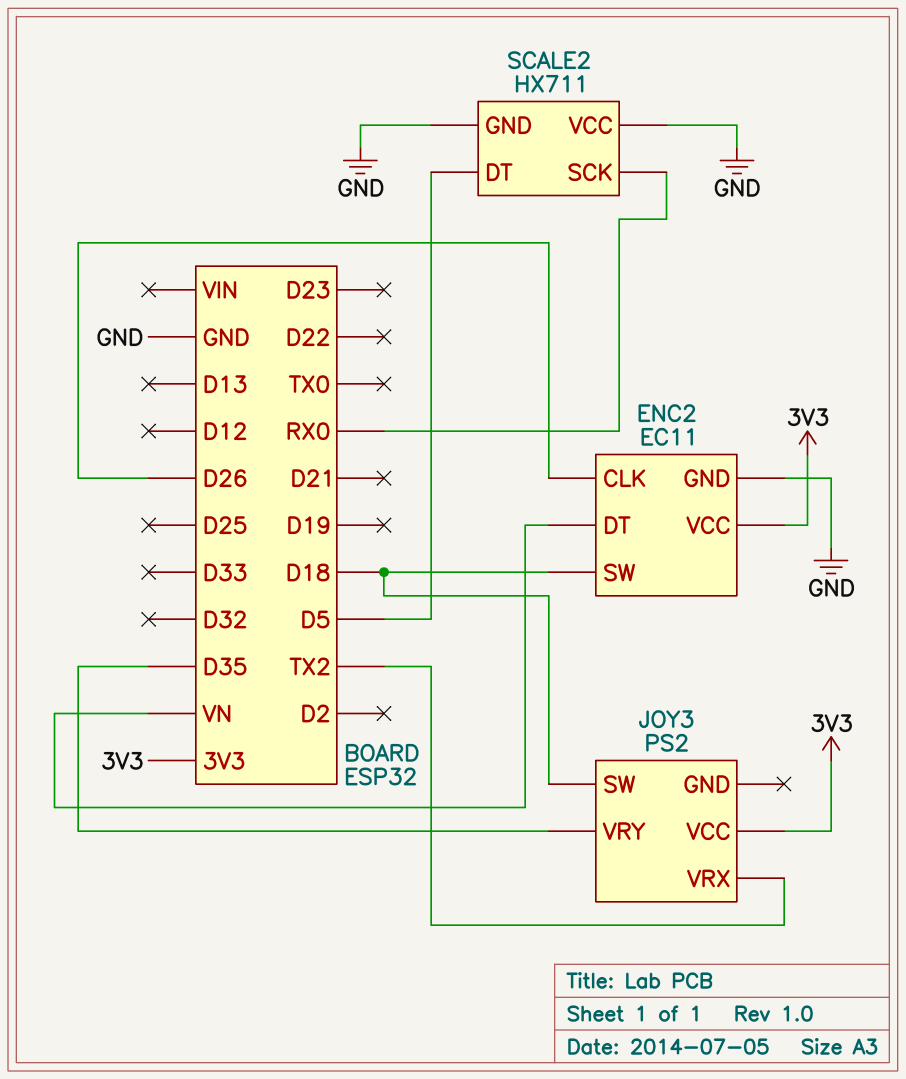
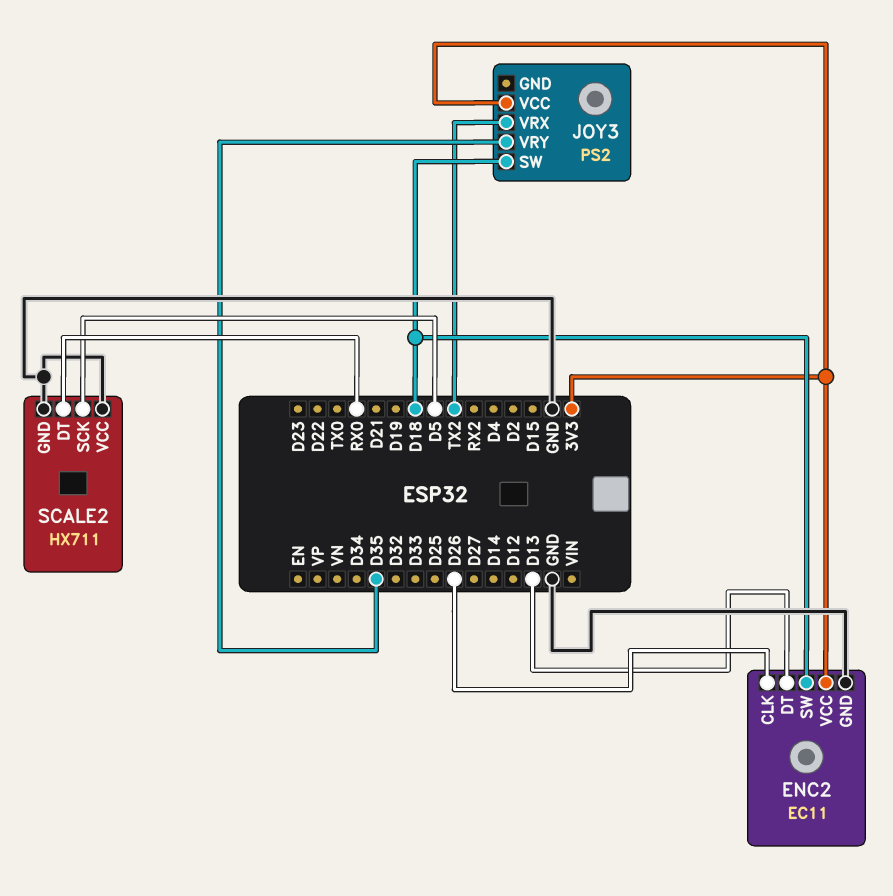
ENC2 pin DT: VN -> D13
SCALE2 pin DT: D5 -> RX0
SCALE2 pin SCK: RX0 -> D5

